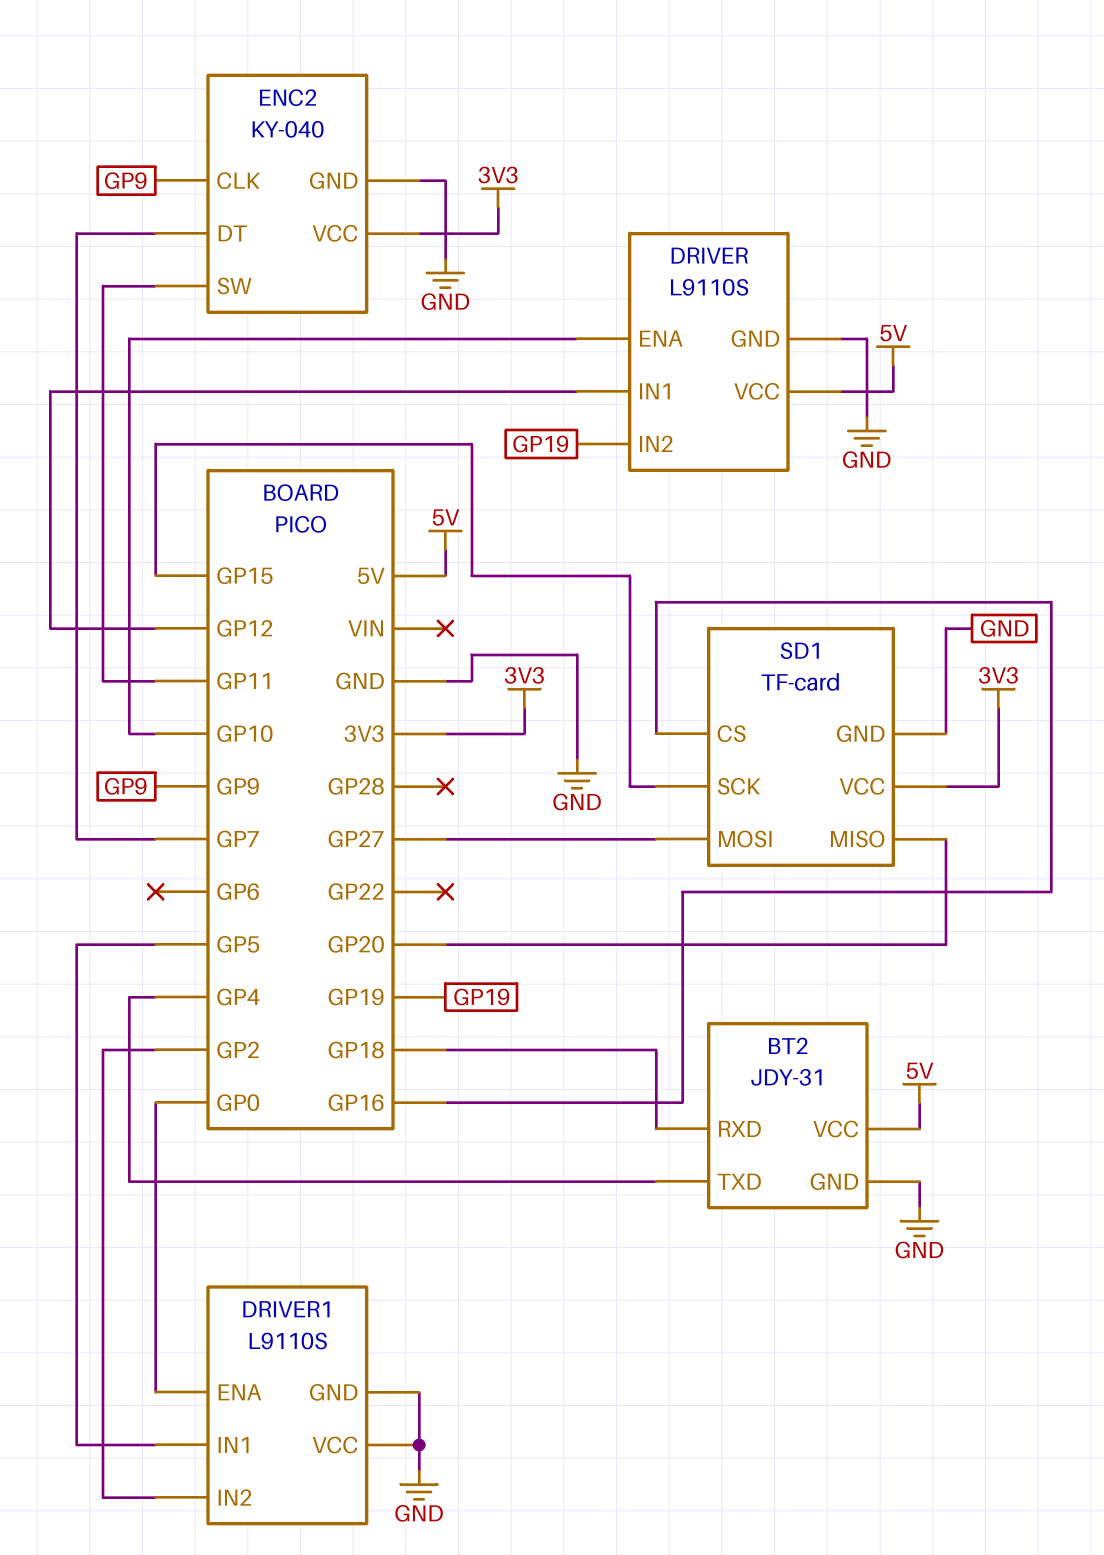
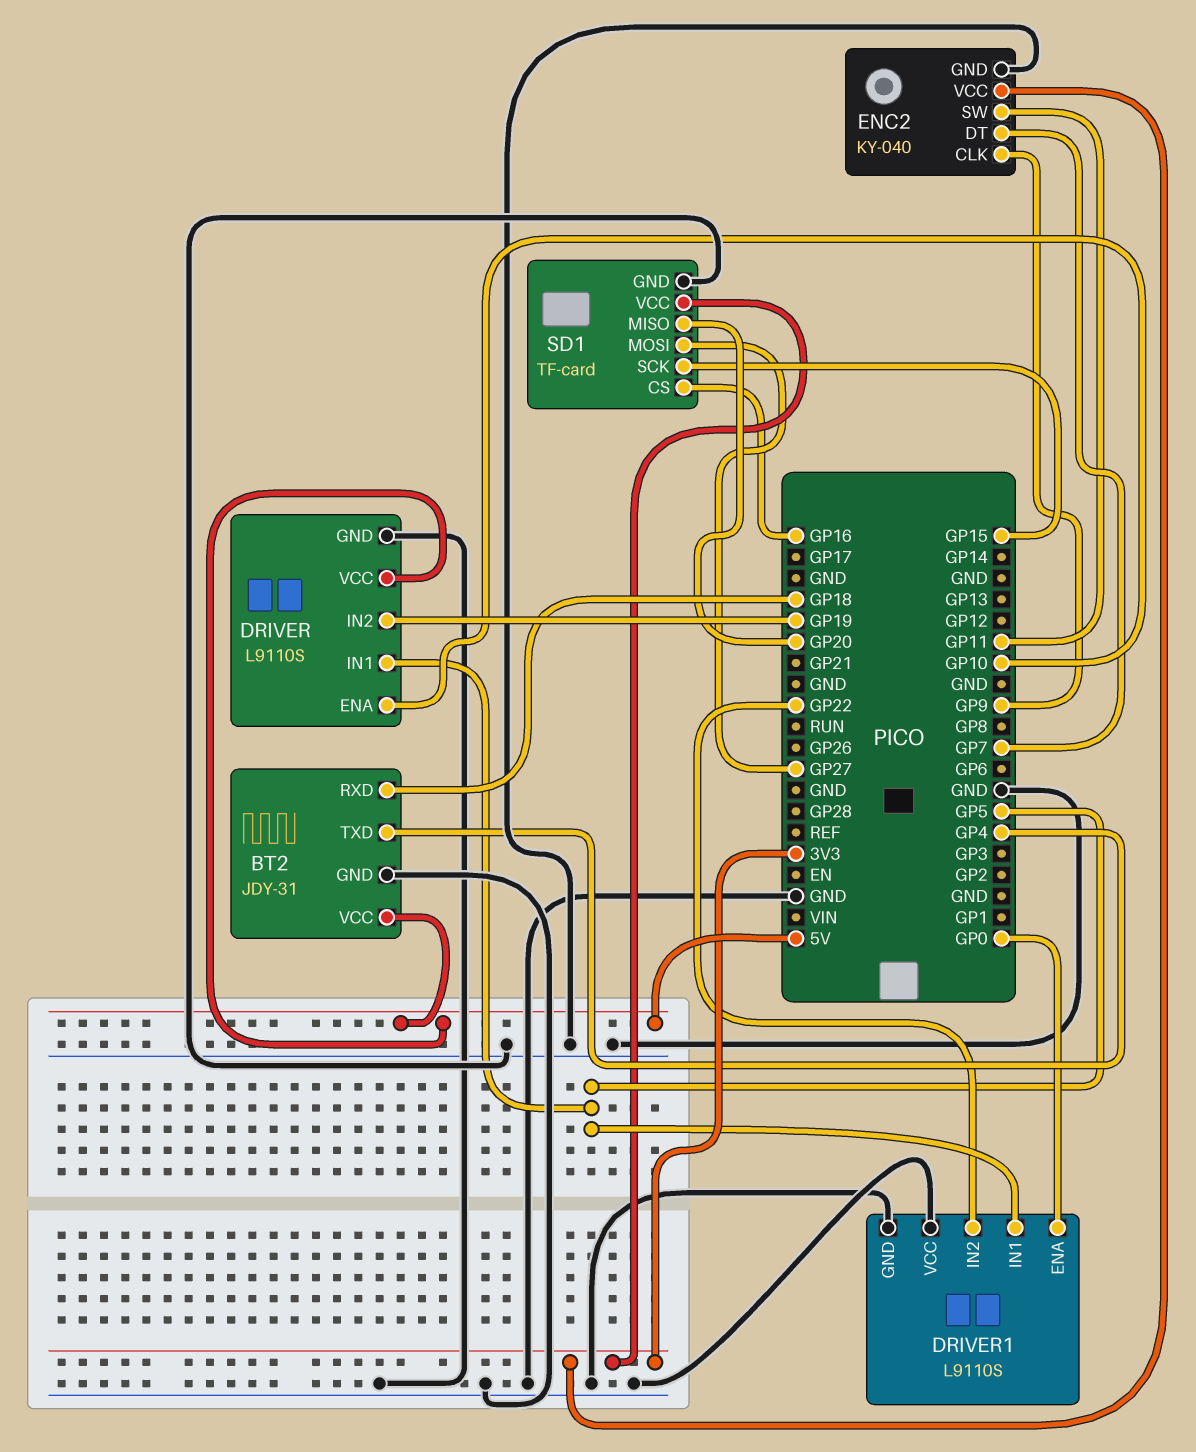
DRIVER pin IN1: GP12 -> GP5
DRIVER1 pin IN2: GP2 -> GP22

